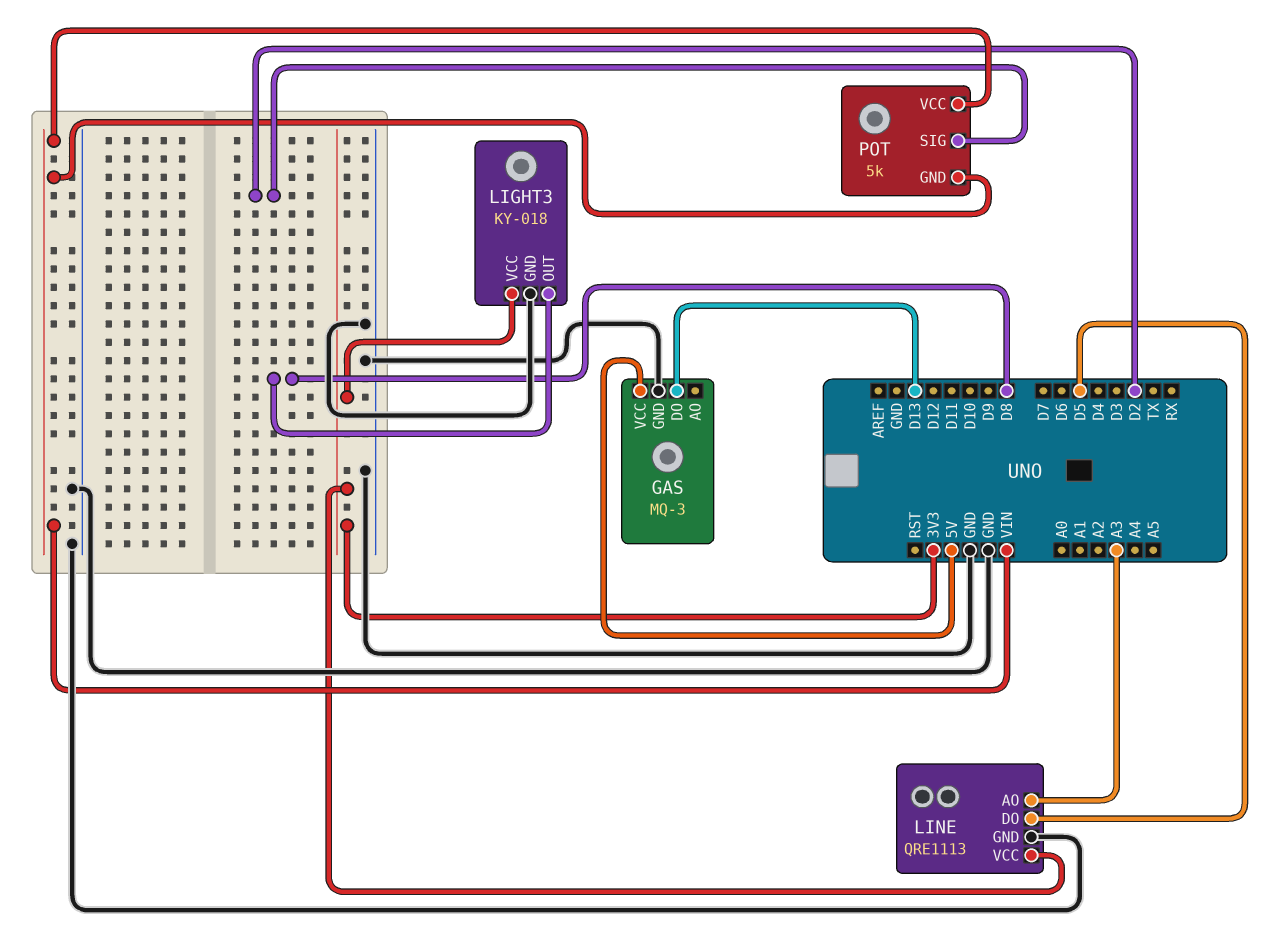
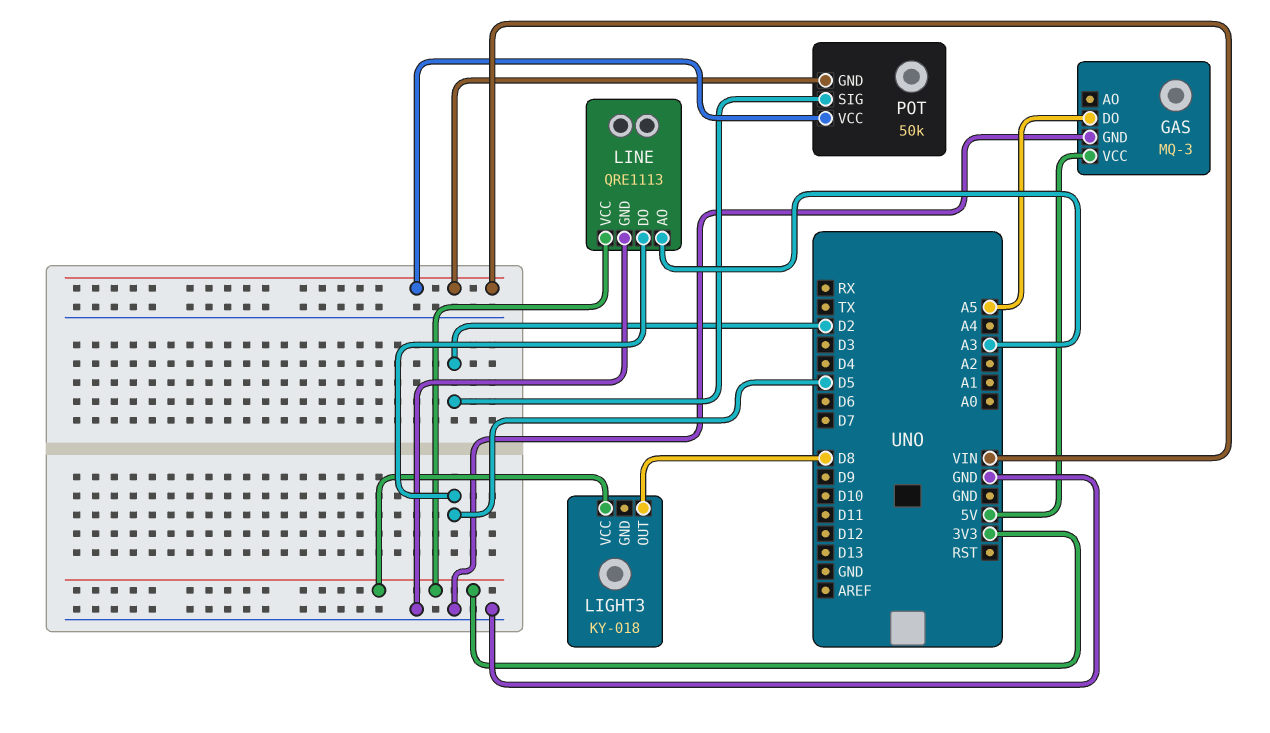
GAS pin DO: D13 -> A5
LIGHT3 pin GND: GND -> none
POT: 5k -> 50k

